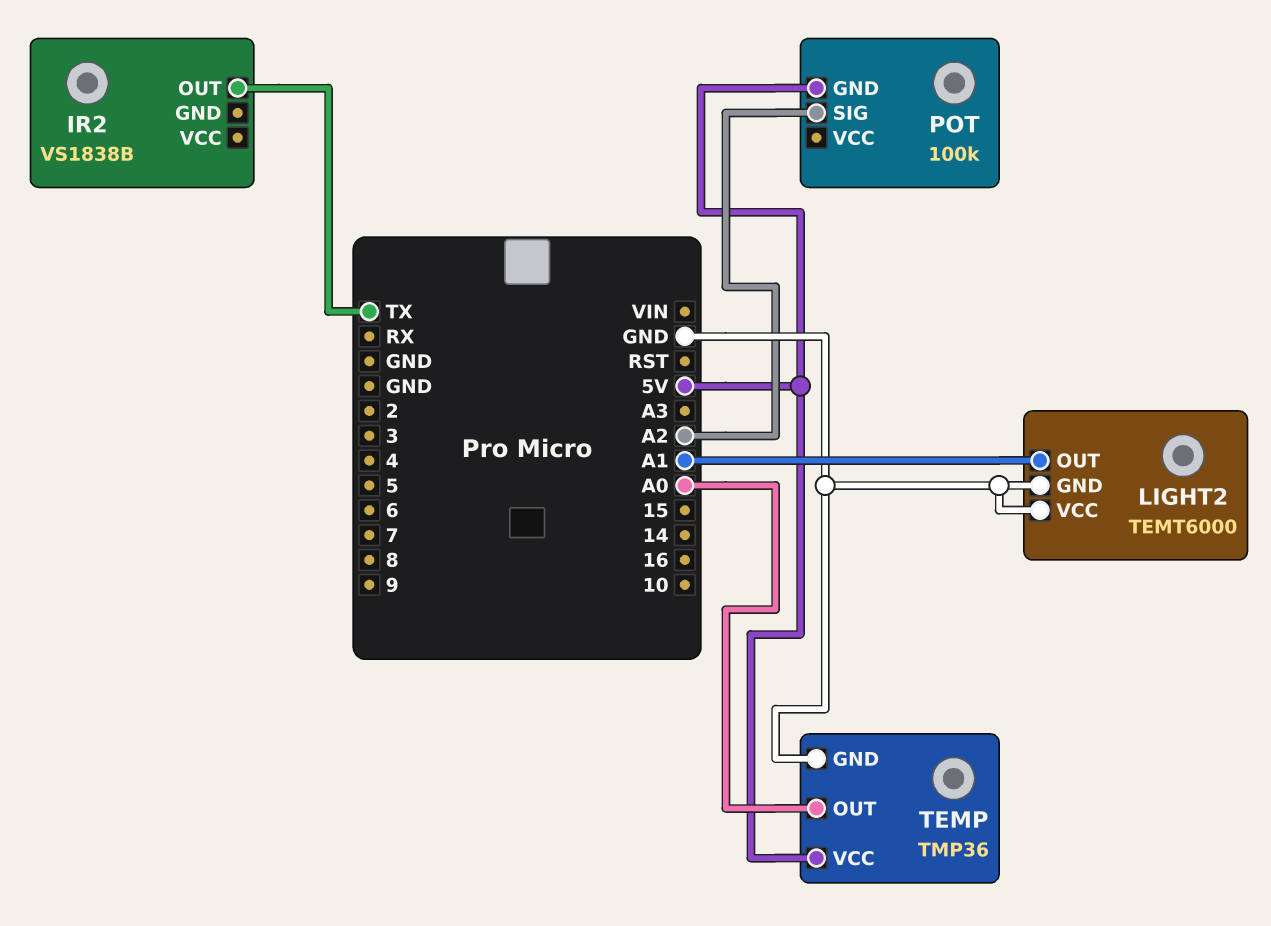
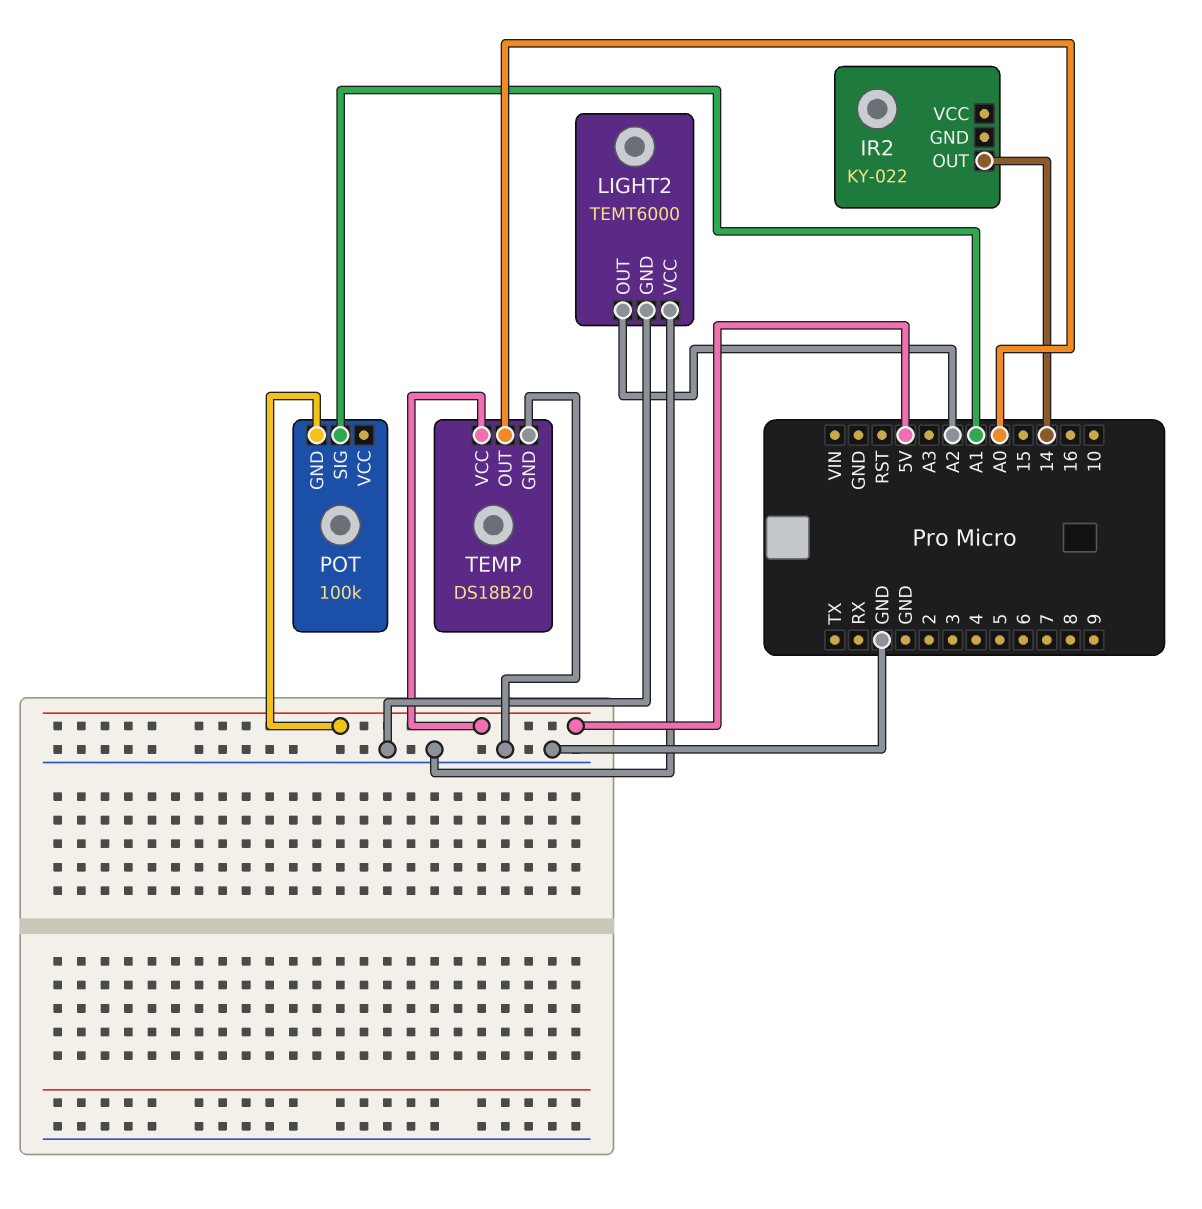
IR2: VS1838B -> KY-022
IR2 pin OUT: TX -> 14
LIGHT2 pin OUT: A1 -> A2
POT pin SIG: A2 -> A1
TEMP: TMP36 -> DS18B20

